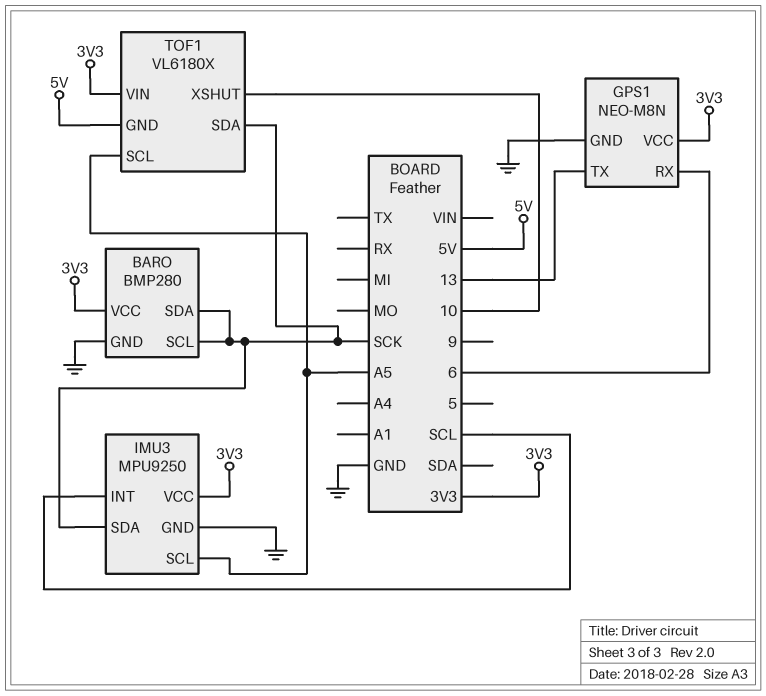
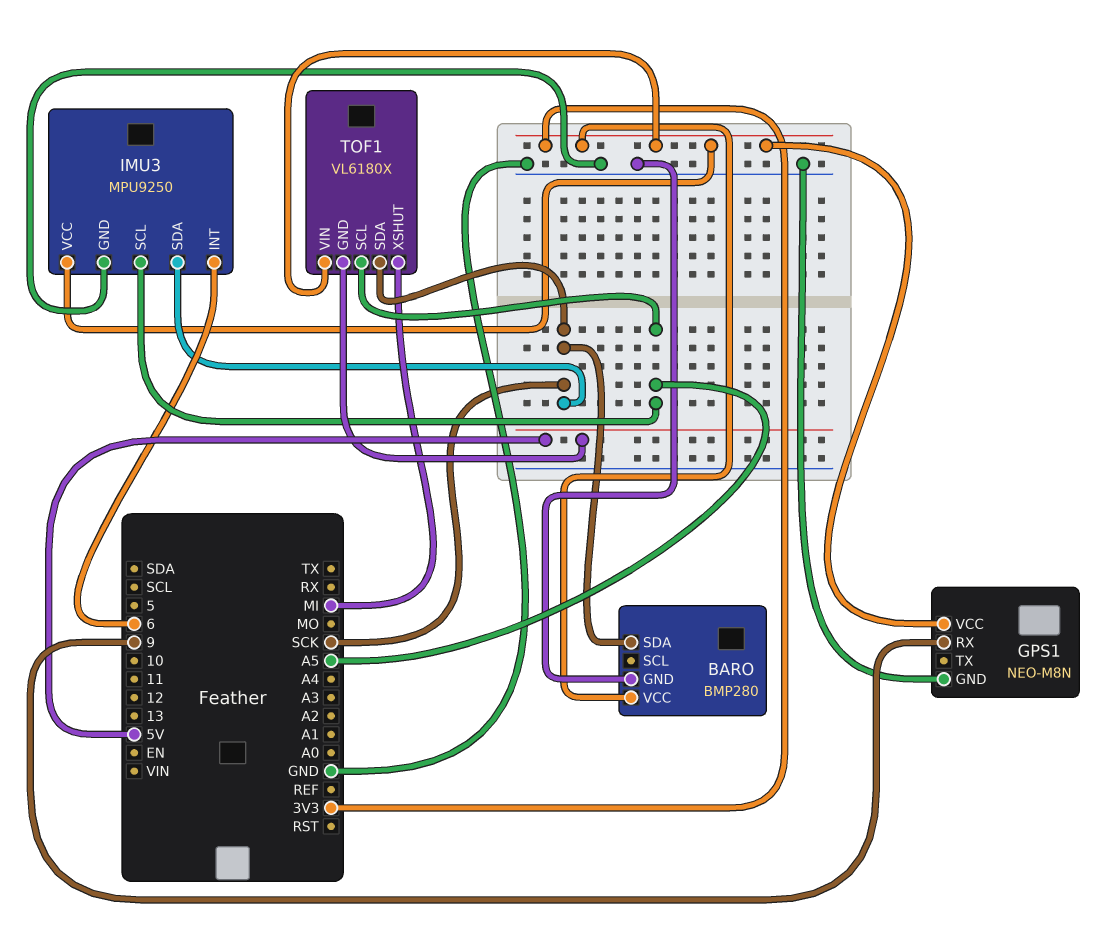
BARO pin SCL: SCK -> none
GPS1 pin RX: 6 -> 9
GPS1 pin TX: 13 -> none
IMU3 pin INT: SCL -> 6
TOF1 pin XSHUT: 10 -> MI

